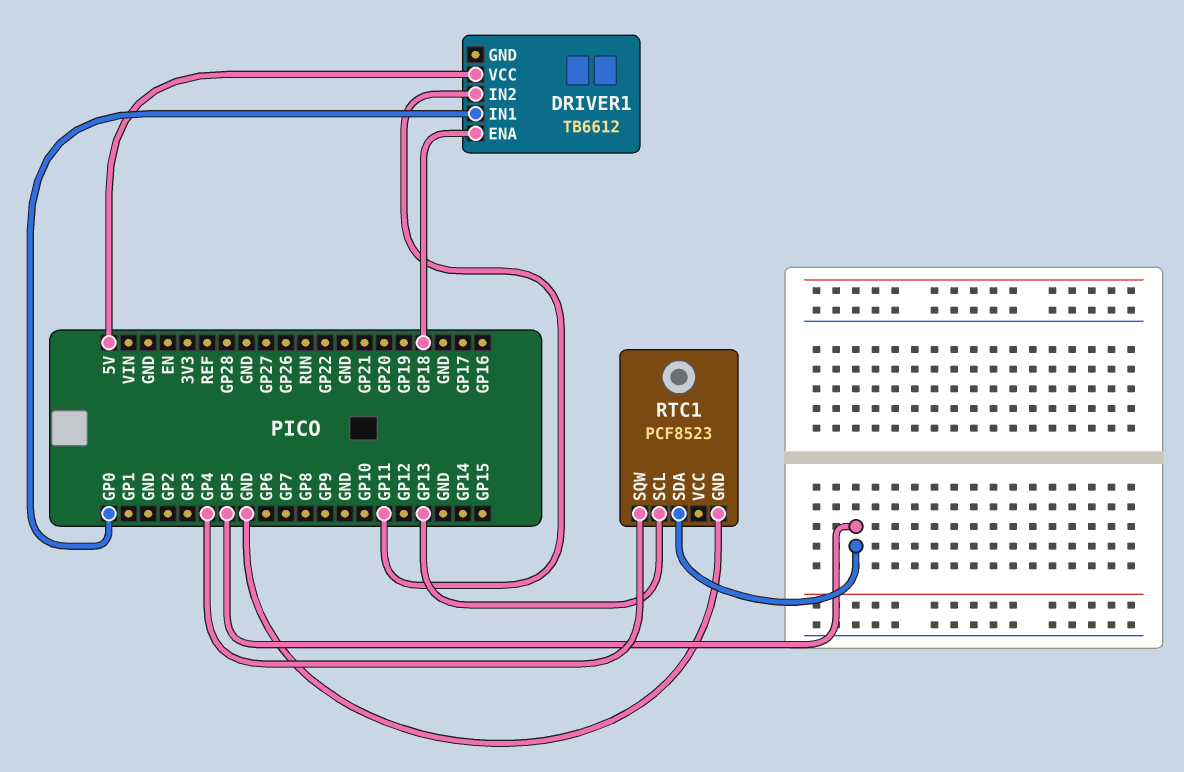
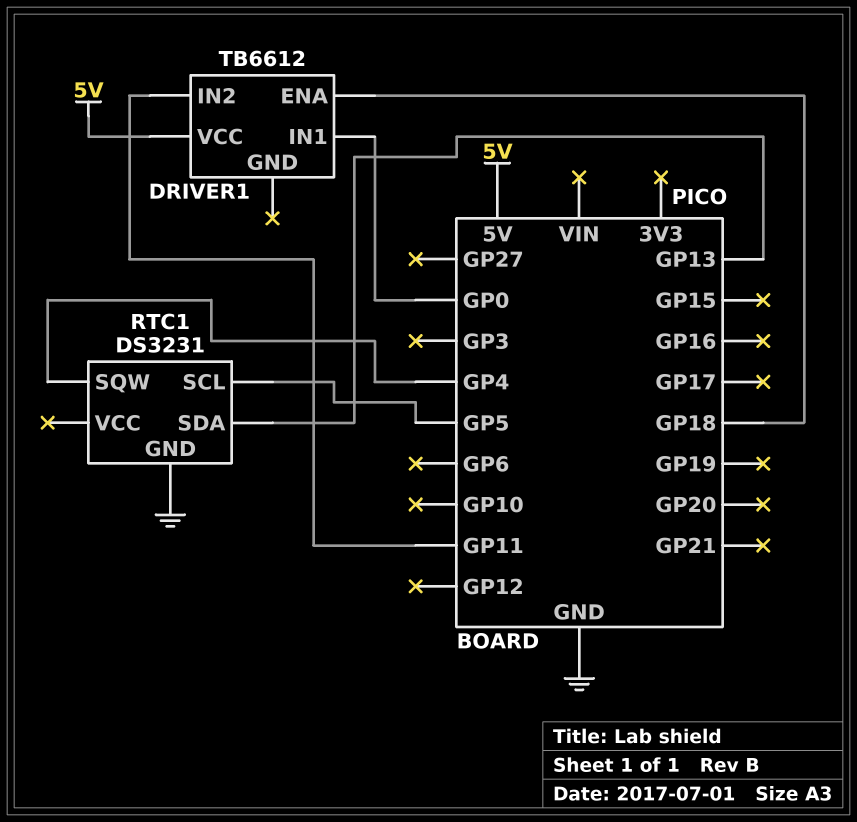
RTC1: PCF8523 -> DS3231
RTC1 pin SCL: GP13 -> GP5
RTC1 pin SDA: GP5 -> GP13

